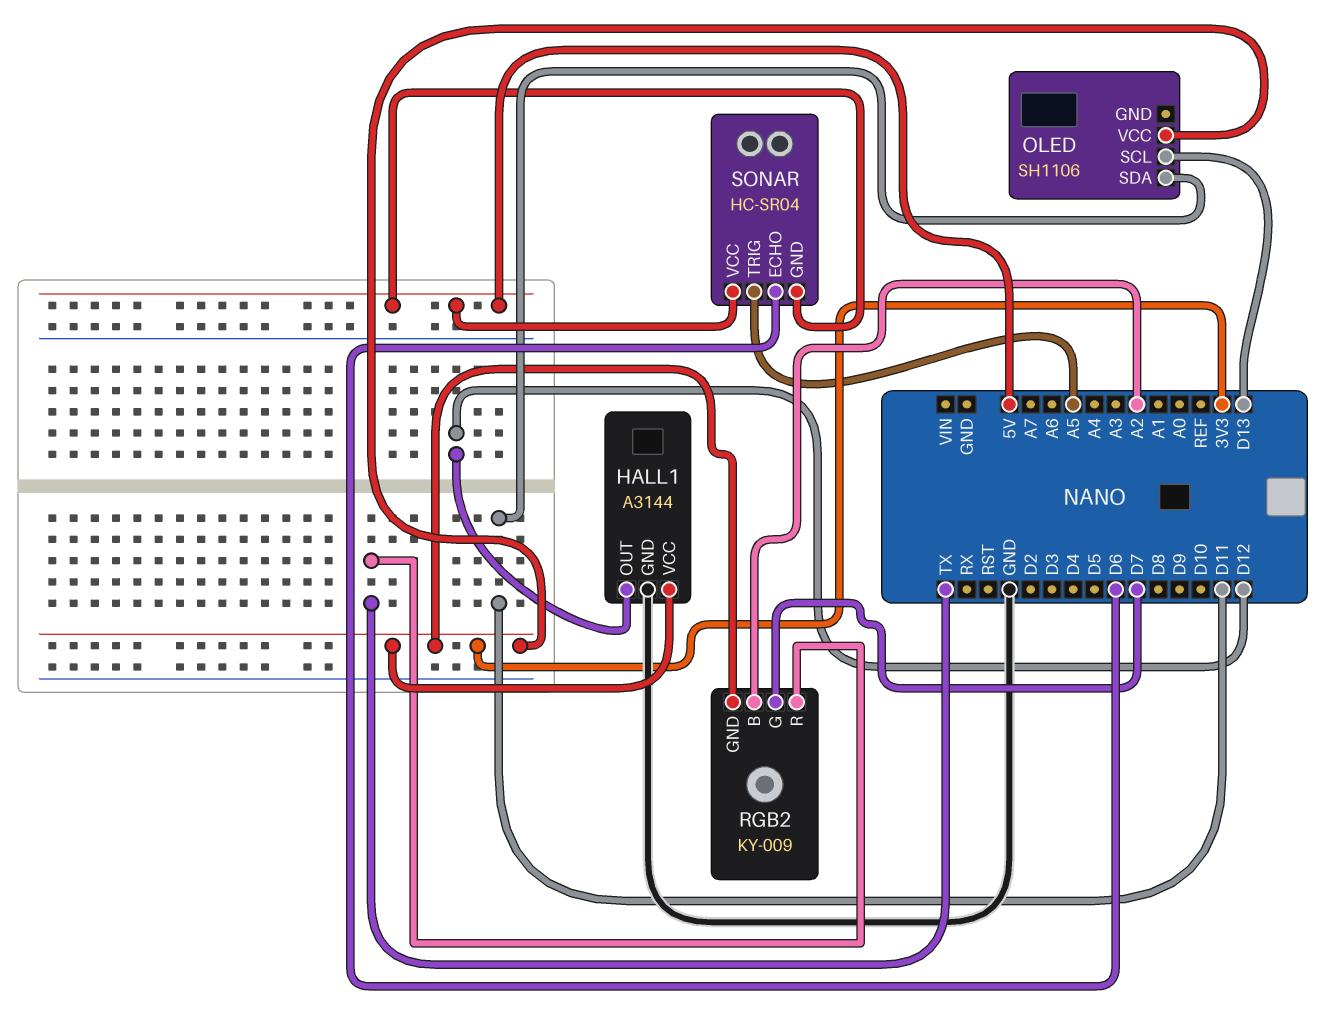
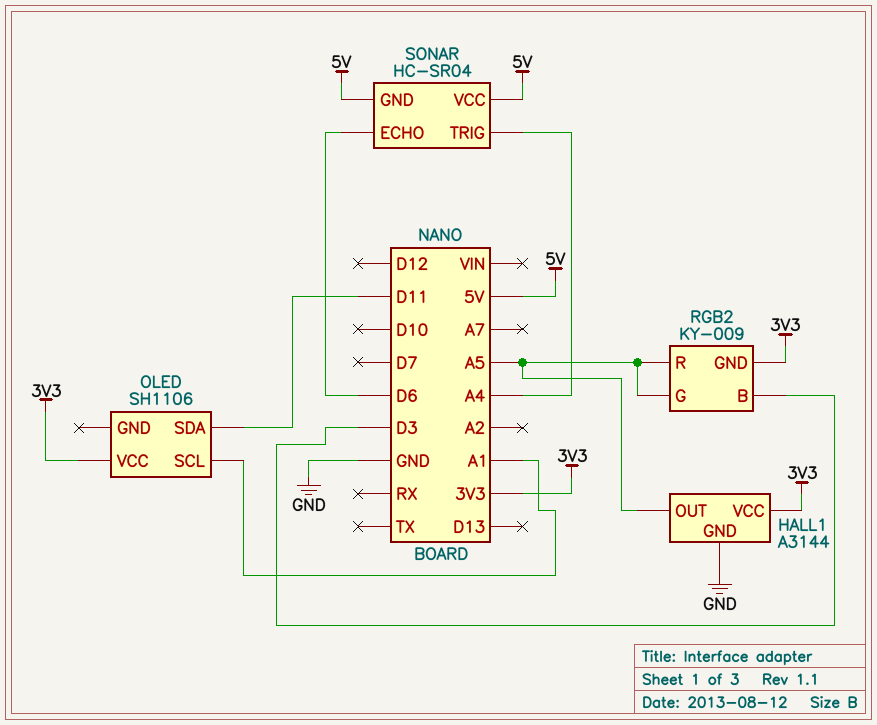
HALL1 pin OUT: D12 -> A5
OLED pin SCL: D13 -> A1
RGB2 pin B: A2 -> D3
RGB2 pin G: D7 -> A5
RGB2 pin R: TX -> A5
SONAR pin TRIG: A5 -> A4

